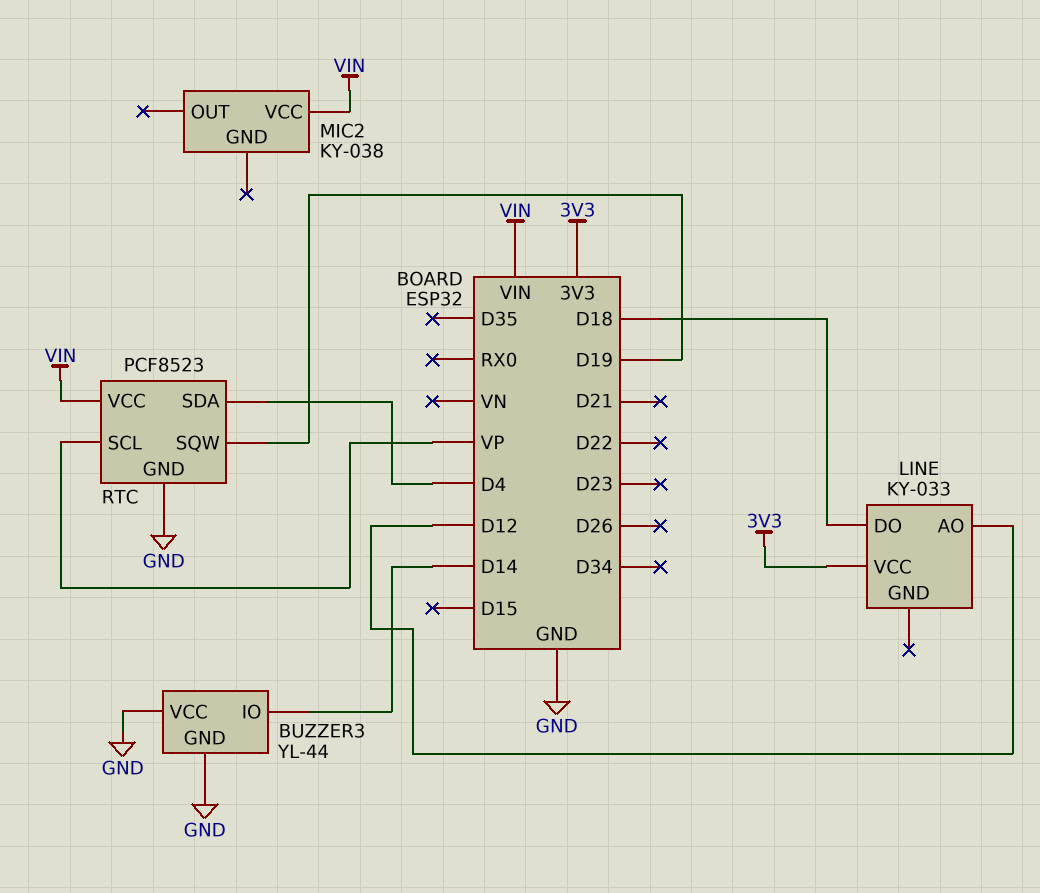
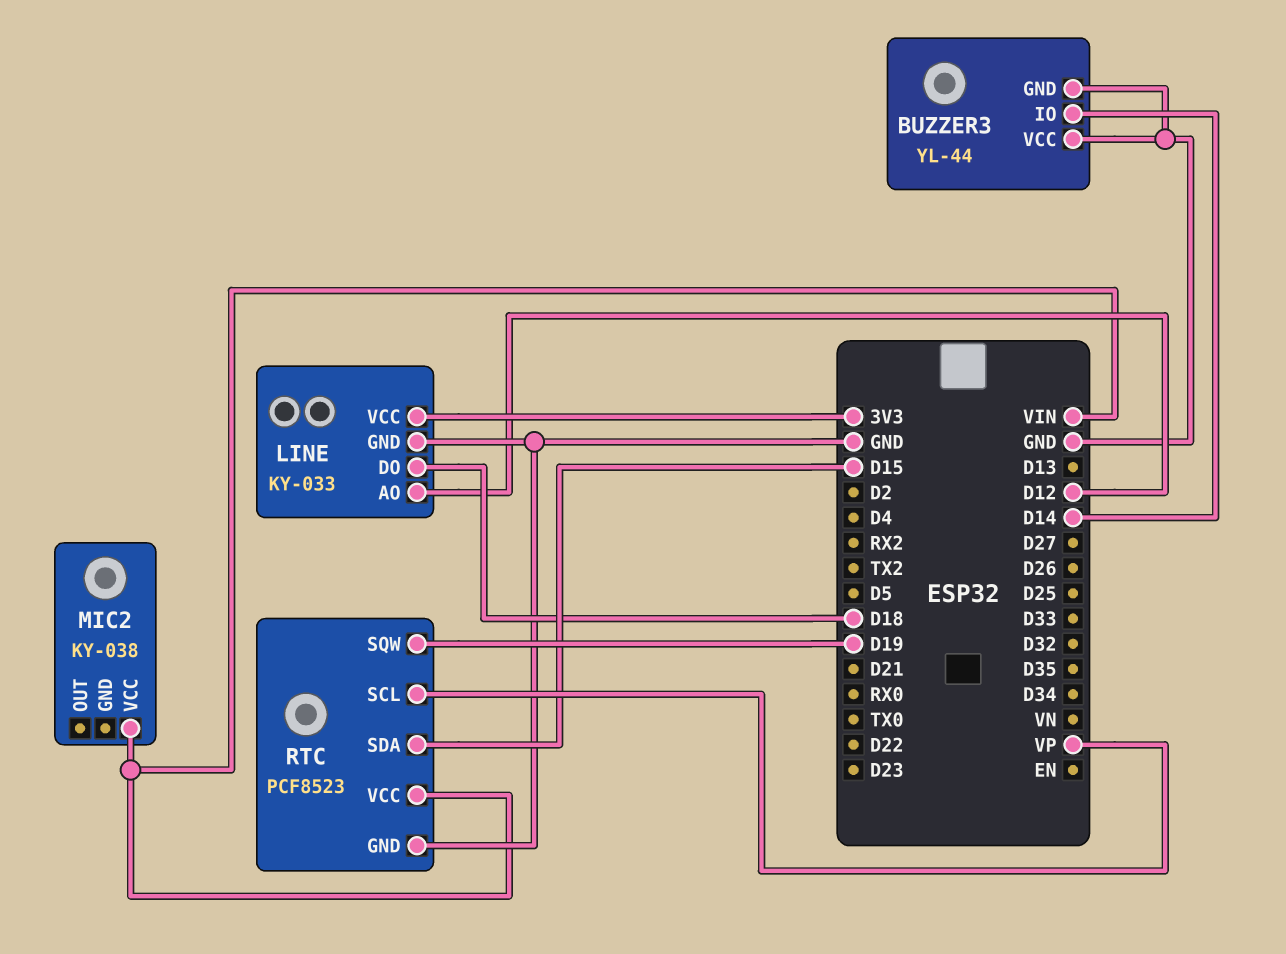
LINE pin GND: none -> GND
RTC pin SDA: D4 -> D15

